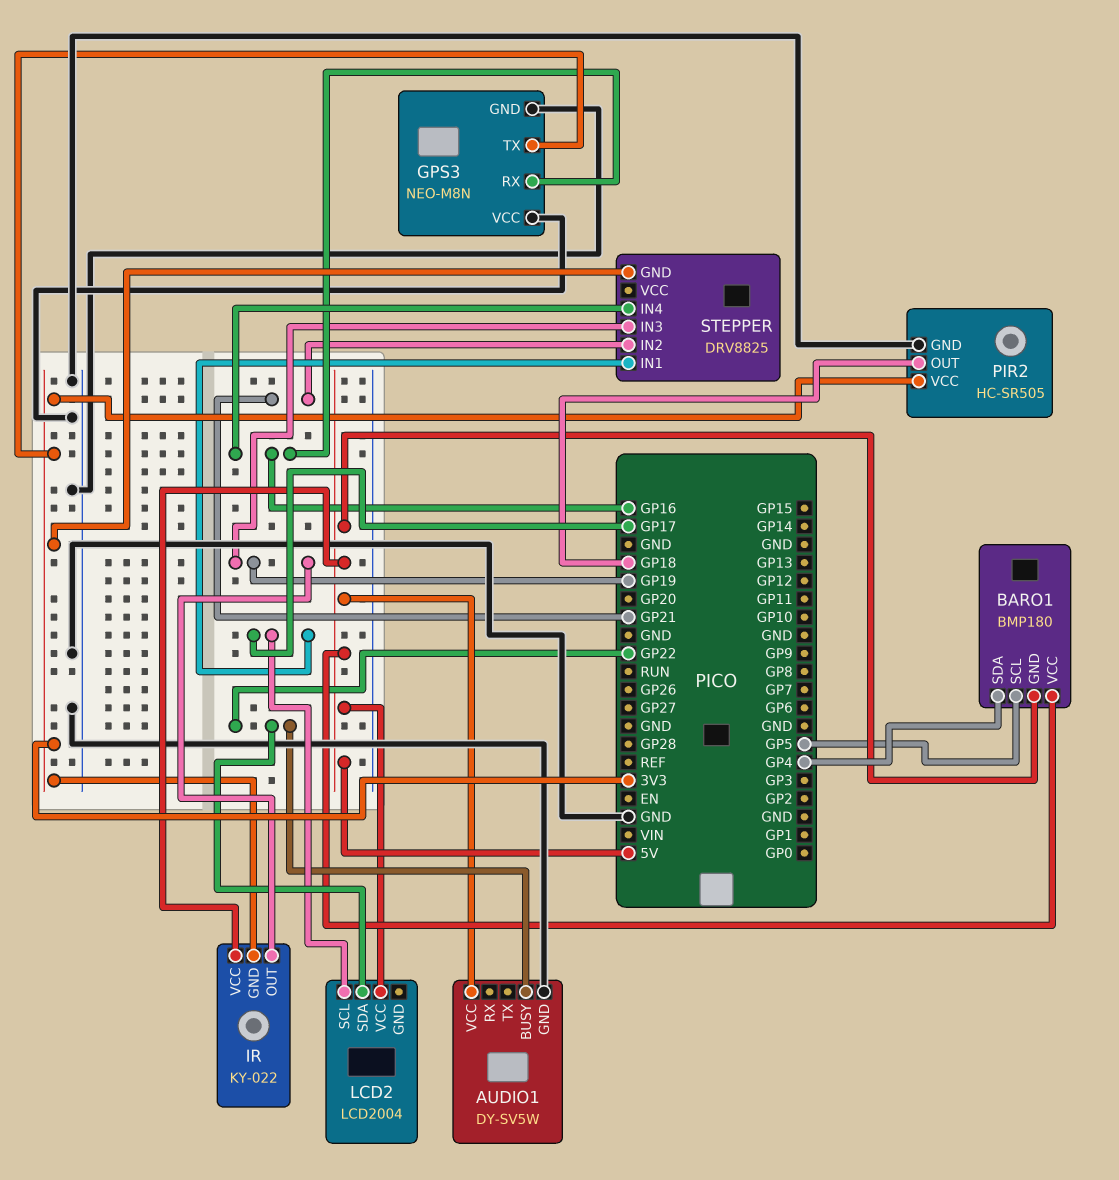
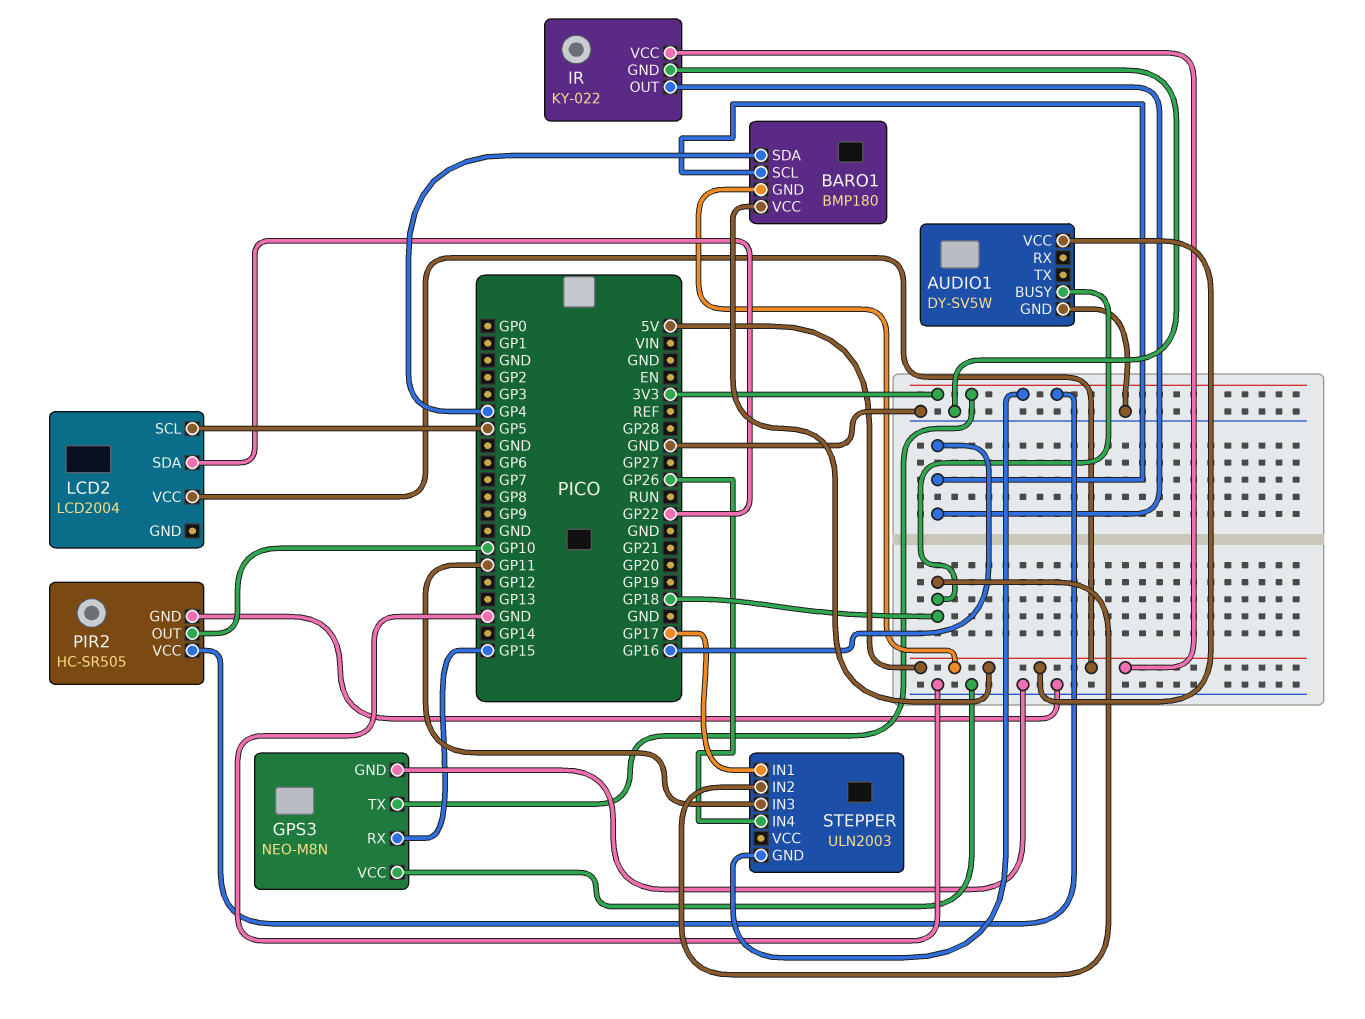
AUDIO1 pin BUSY: GP22 -> GP18
BARO1 pin SCL: GP5 -> GP16
GPS3 pin RX: GP16 -> GP15
IR pin GND: 3V3 -> GND
IR pin OUT: GP19 -> GP16
LCD2 pin SCL: GP17 -> GP5
PIR2 pin OUT: GP18 -> GP10
STEPPER: DRV8825 -> ULN2003
STEPPER pin IN2: GP21 -> GP18
STEPPER pin IN3: GP19 -> GP11
STEPPER pin IN4: GP16 -> GP26

